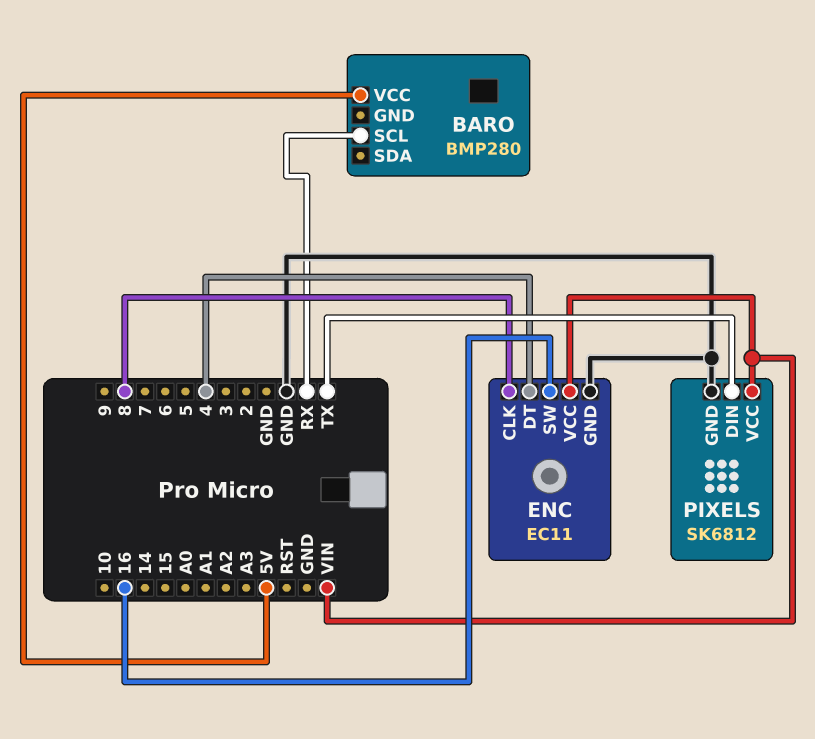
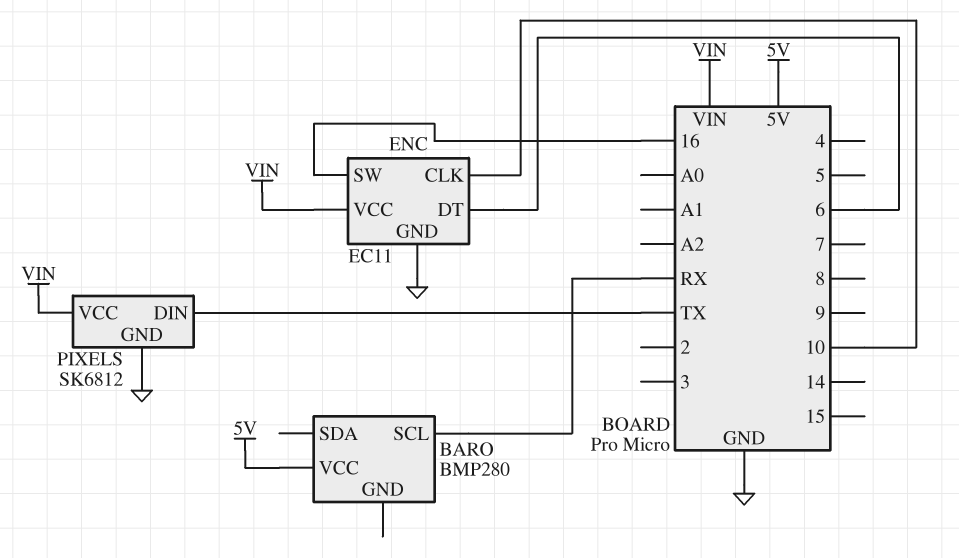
ENC pin CLK: 8 -> 10
ENC pin DT: 4 -> 6

